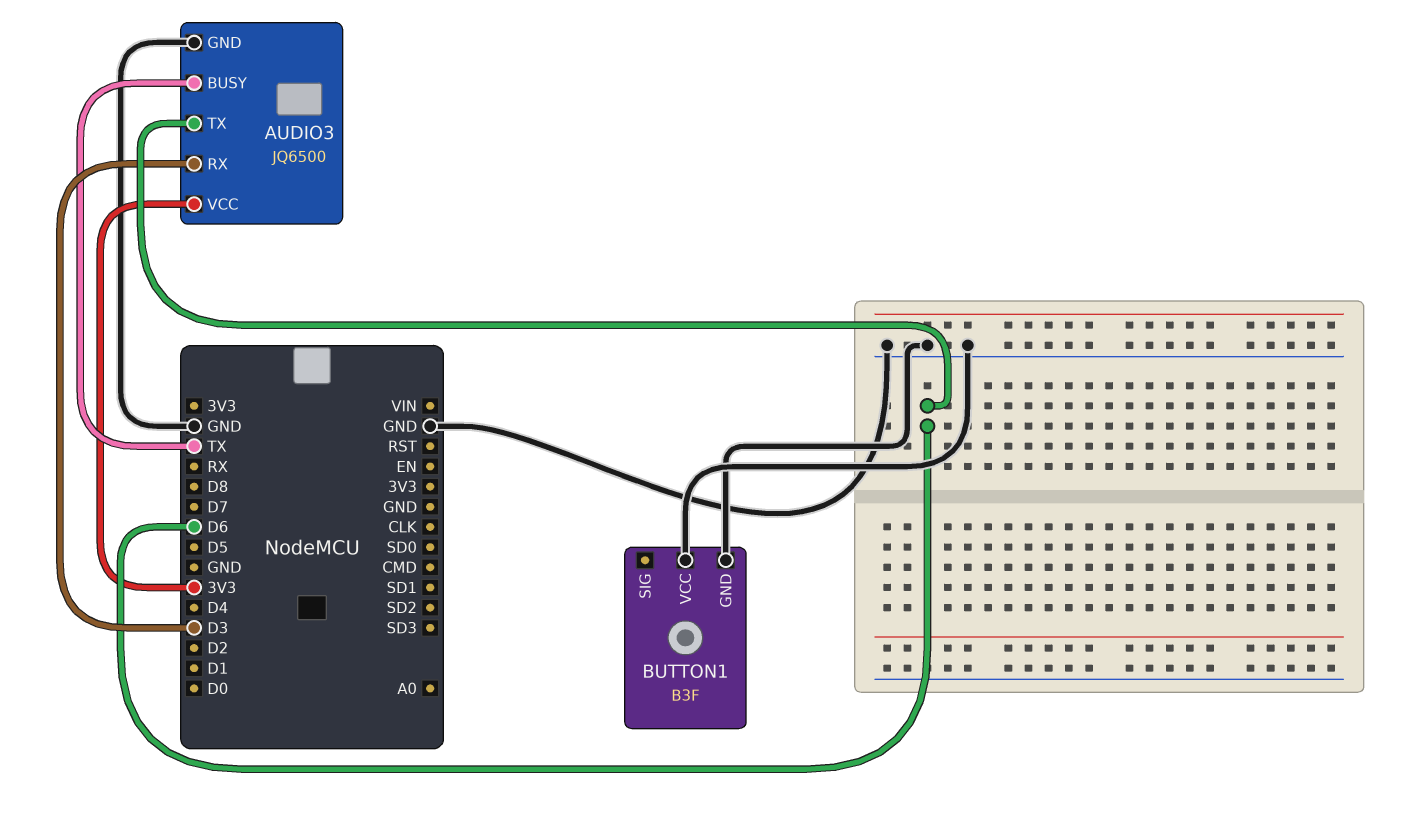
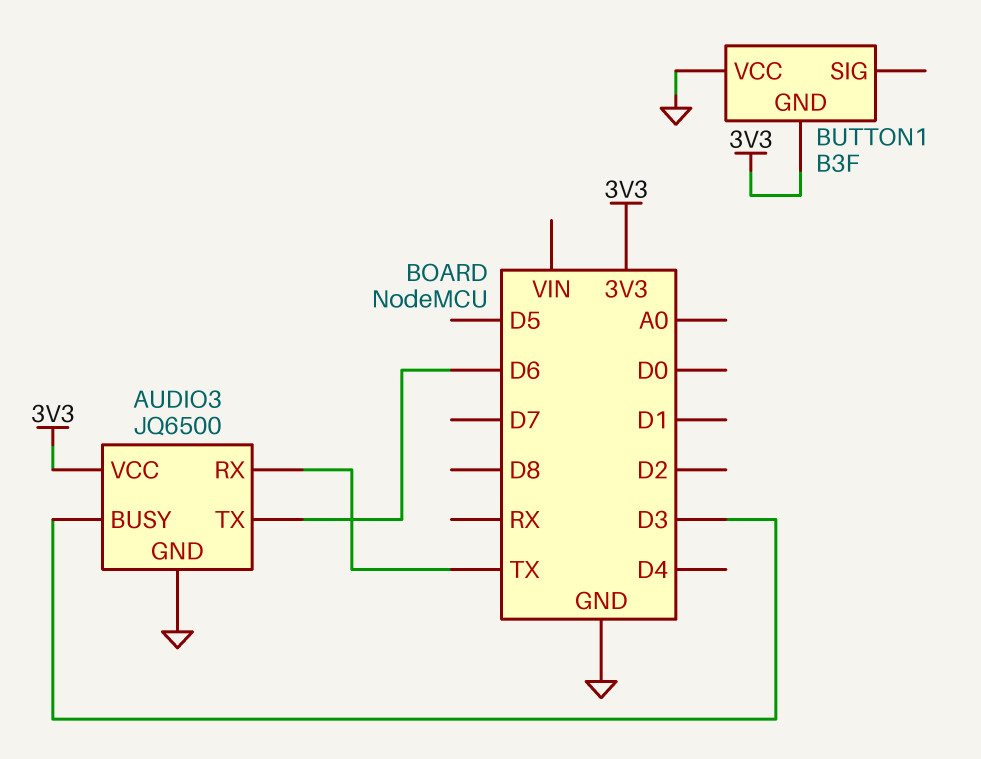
AUDIO3 pin BUSY: TX -> D3
AUDIO3 pin RX: D3 -> TX
BUTTON1 pin GND: GND -> 3V3

